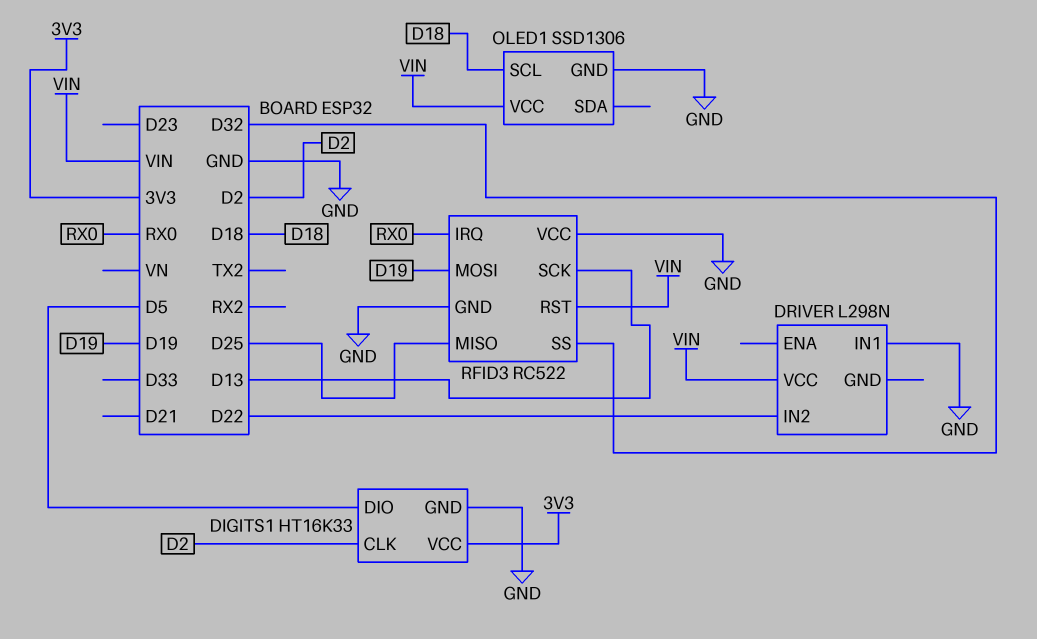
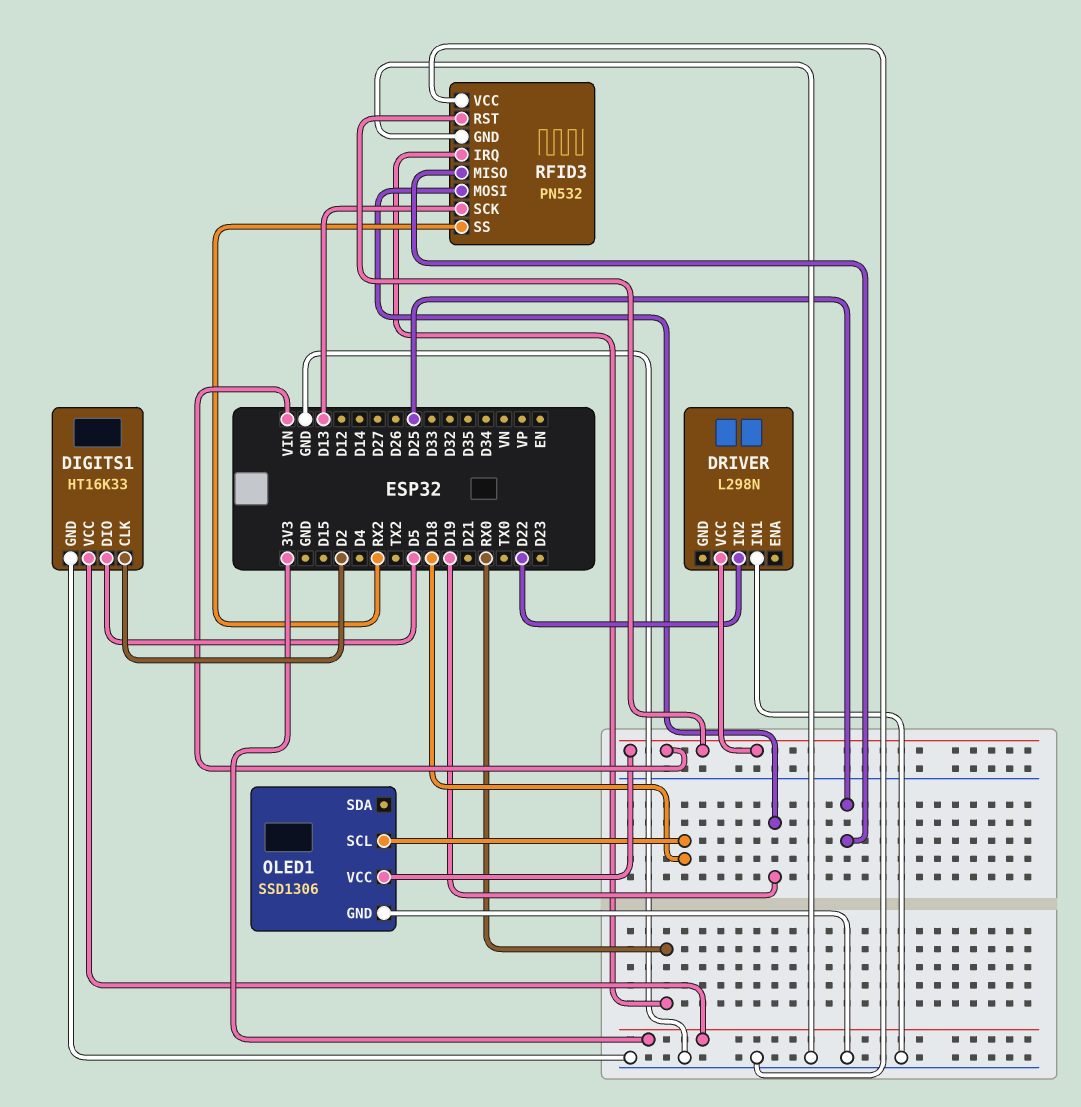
RFID3: RC522 -> PN532
RFID3 pin SS: D32 -> RX2

